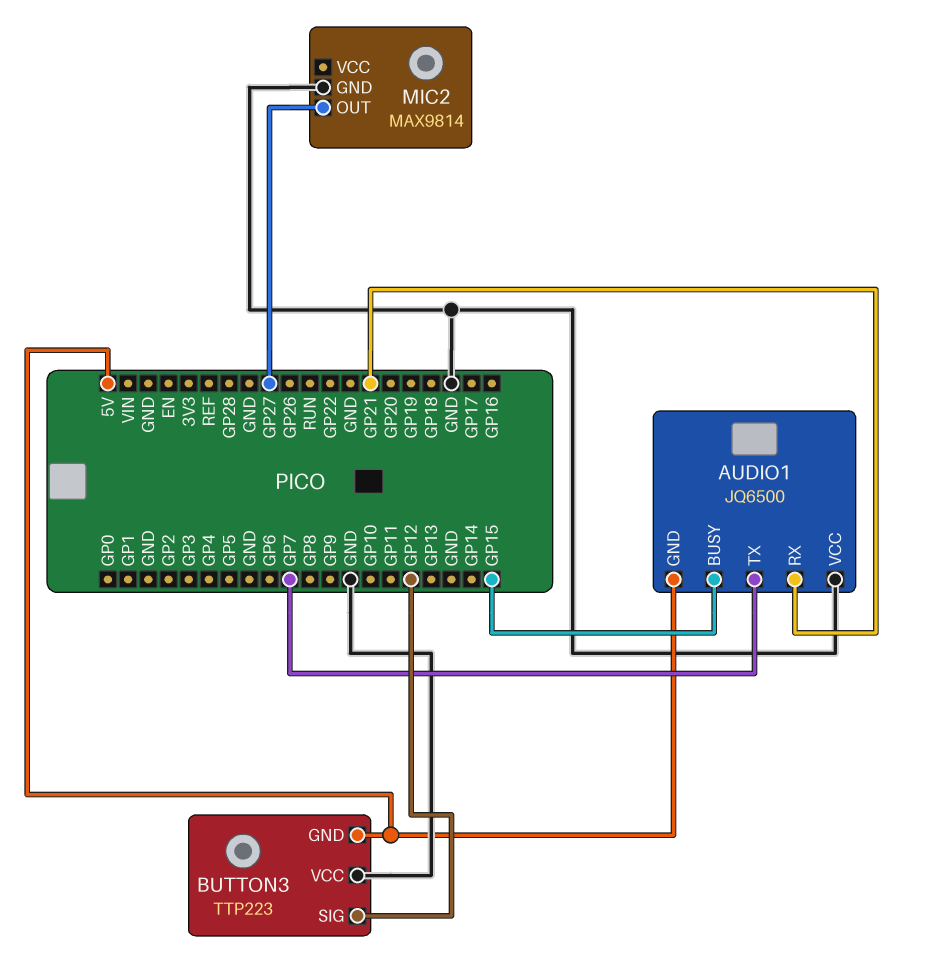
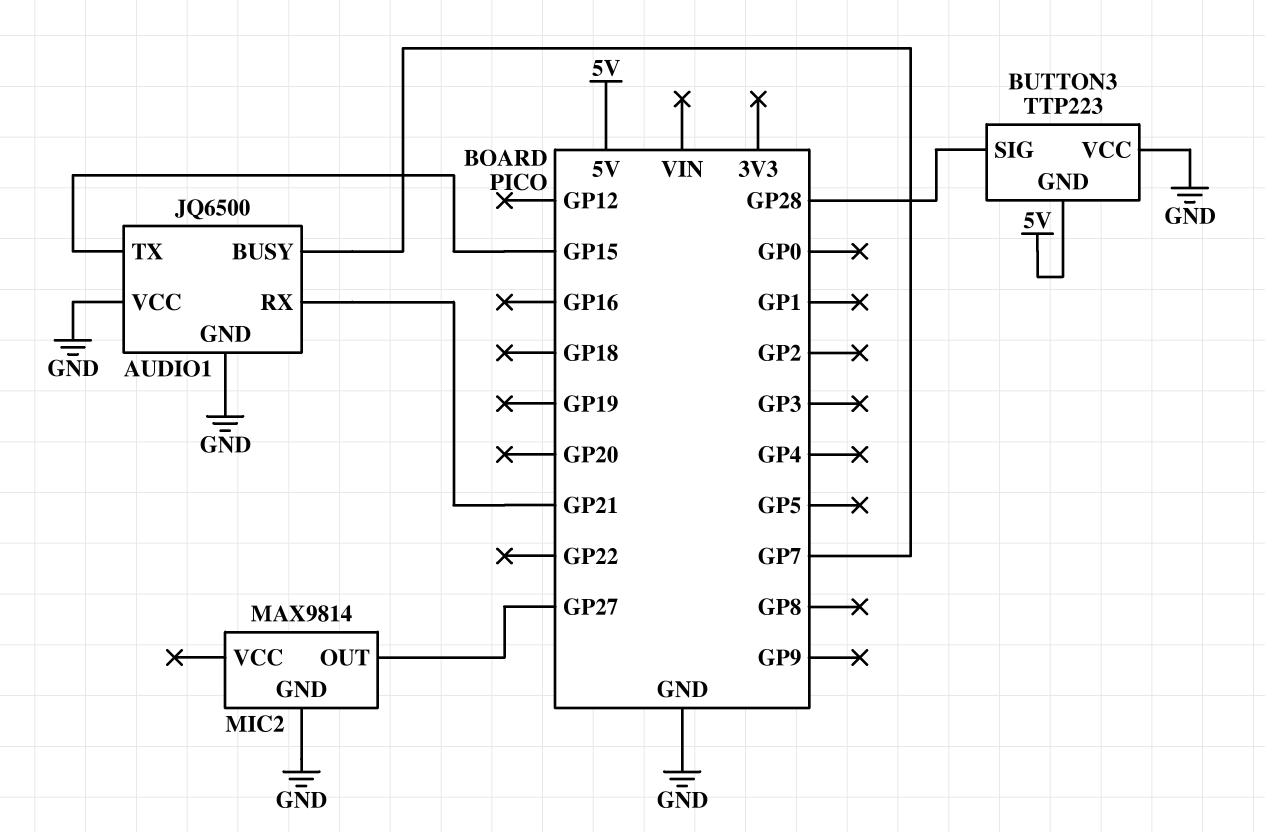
AUDIO1 pin BUSY: GP15 -> GP7
AUDIO1 pin GND: 5V -> GND
AUDIO1 pin TX: GP7 -> GP15
BUTTON3 pin SIG: GP12 -> GP28

